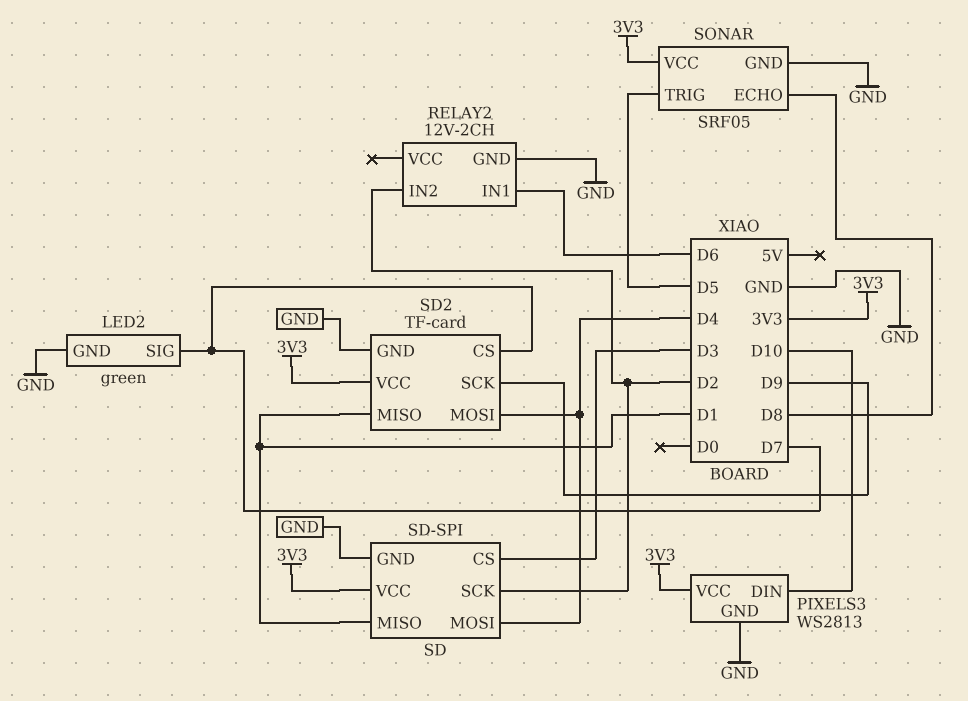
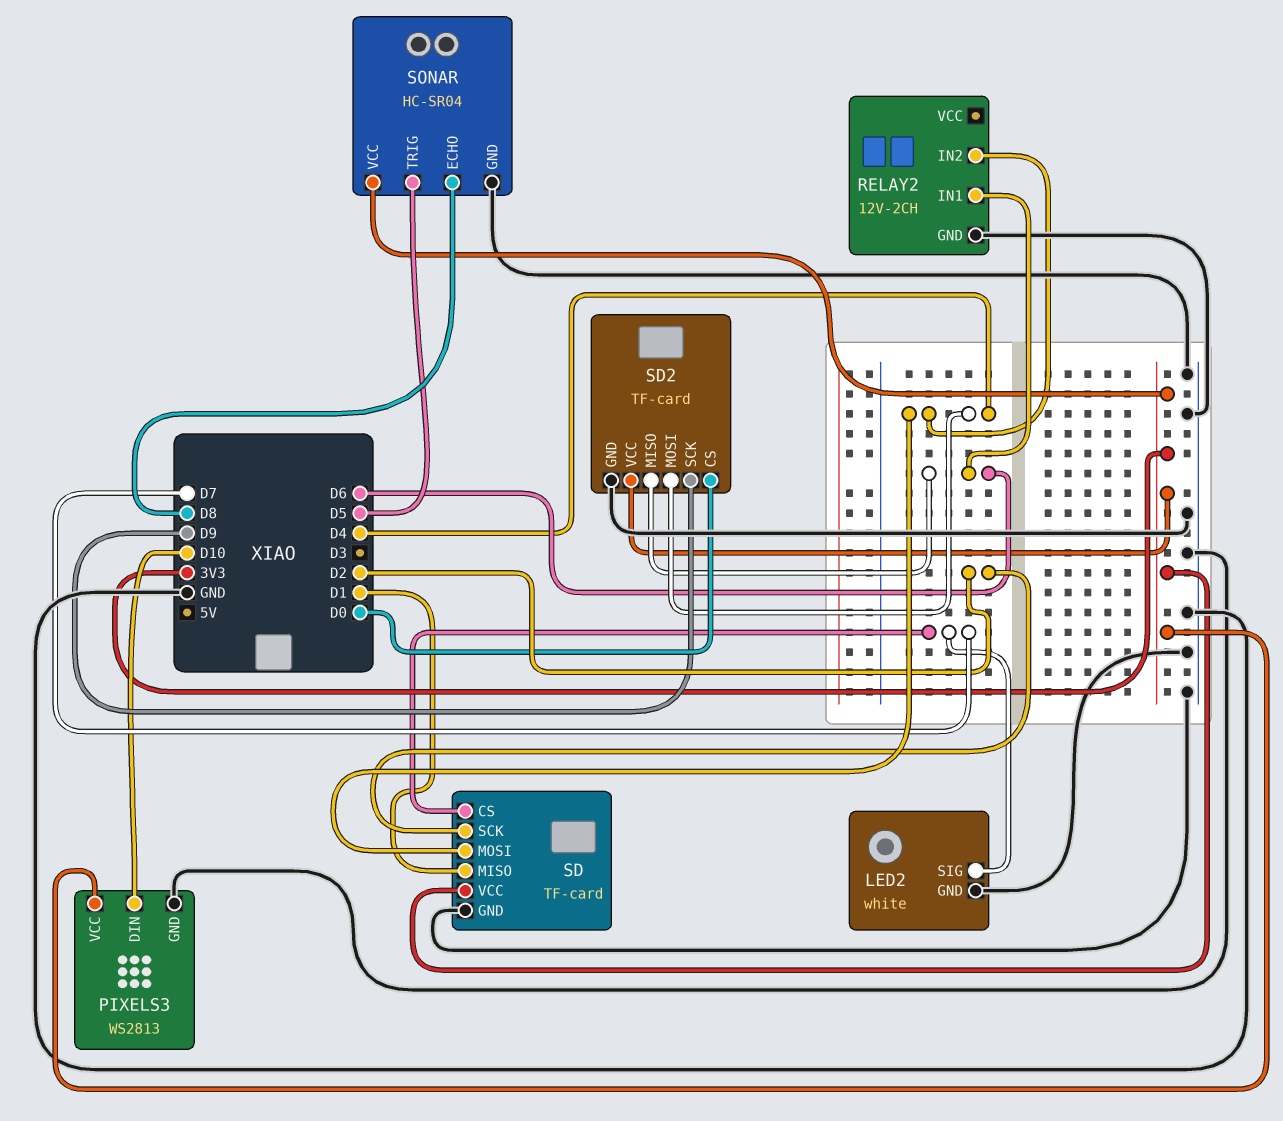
LED2: green -> white
RELAY2 pin IN2: D2 -> D4
SD: SD-SPI -> TF-card
SD pin CS: D3 -> D7
SD2 pin CS: D7 -> D0
SD2 pin MISO: D1 -> D6
SONAR: SRF05 -> HC-SR04

